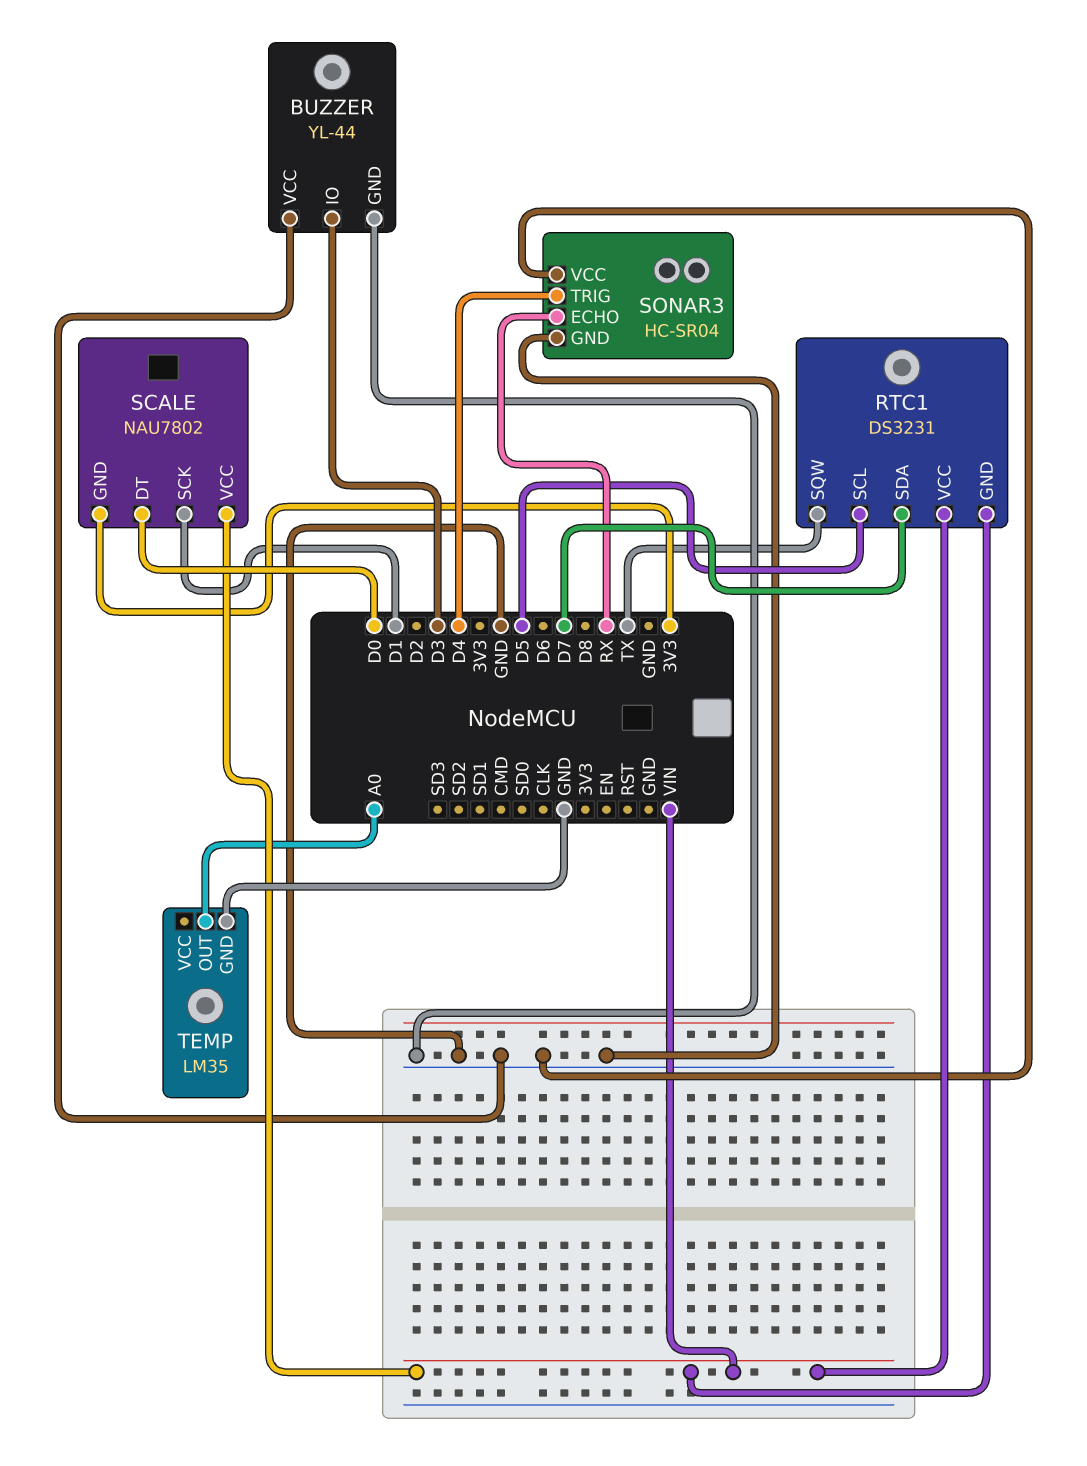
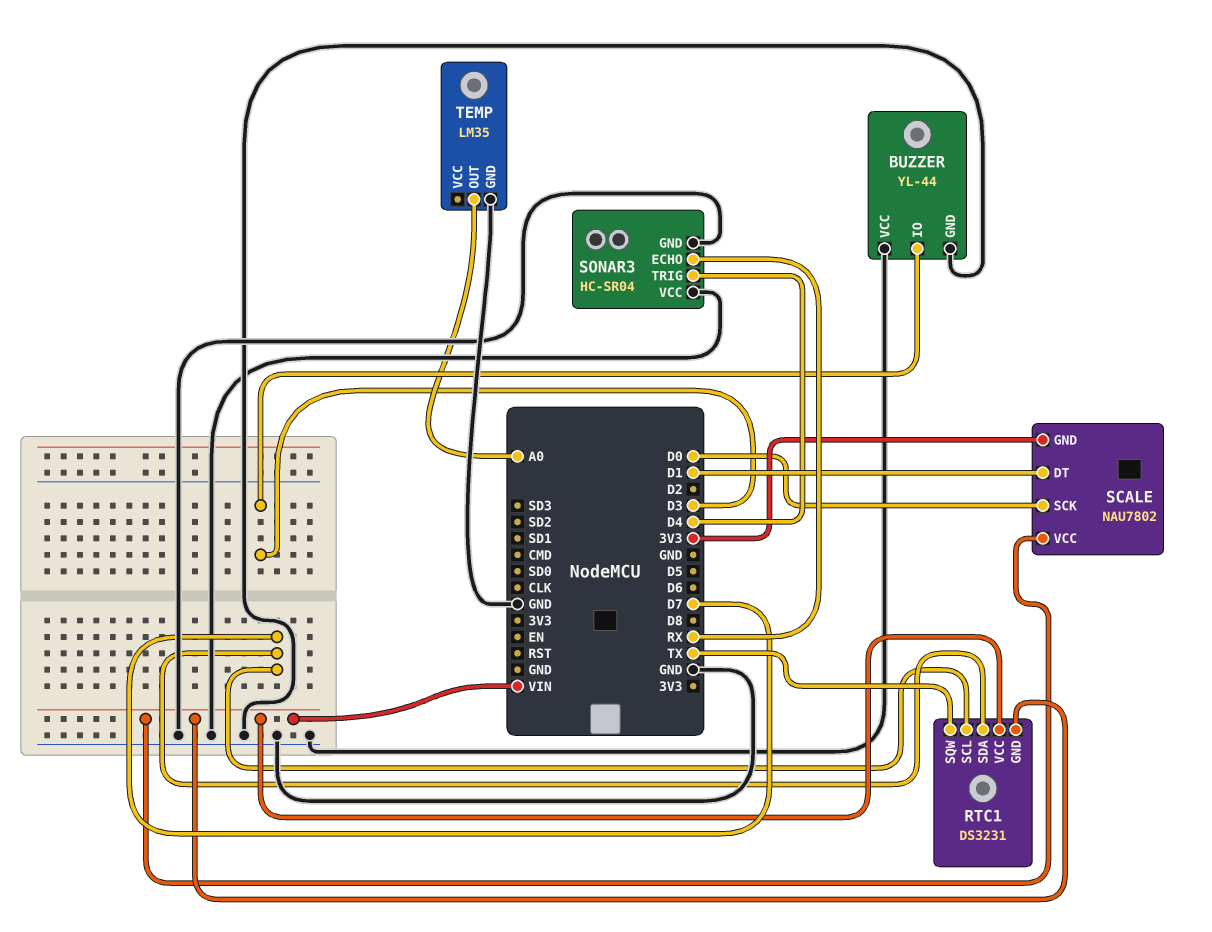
RTC1 pin SCL: D5 -> D7
SCALE pin DT: D0 -> D1
SCALE pin SCK: D1 -> D0

